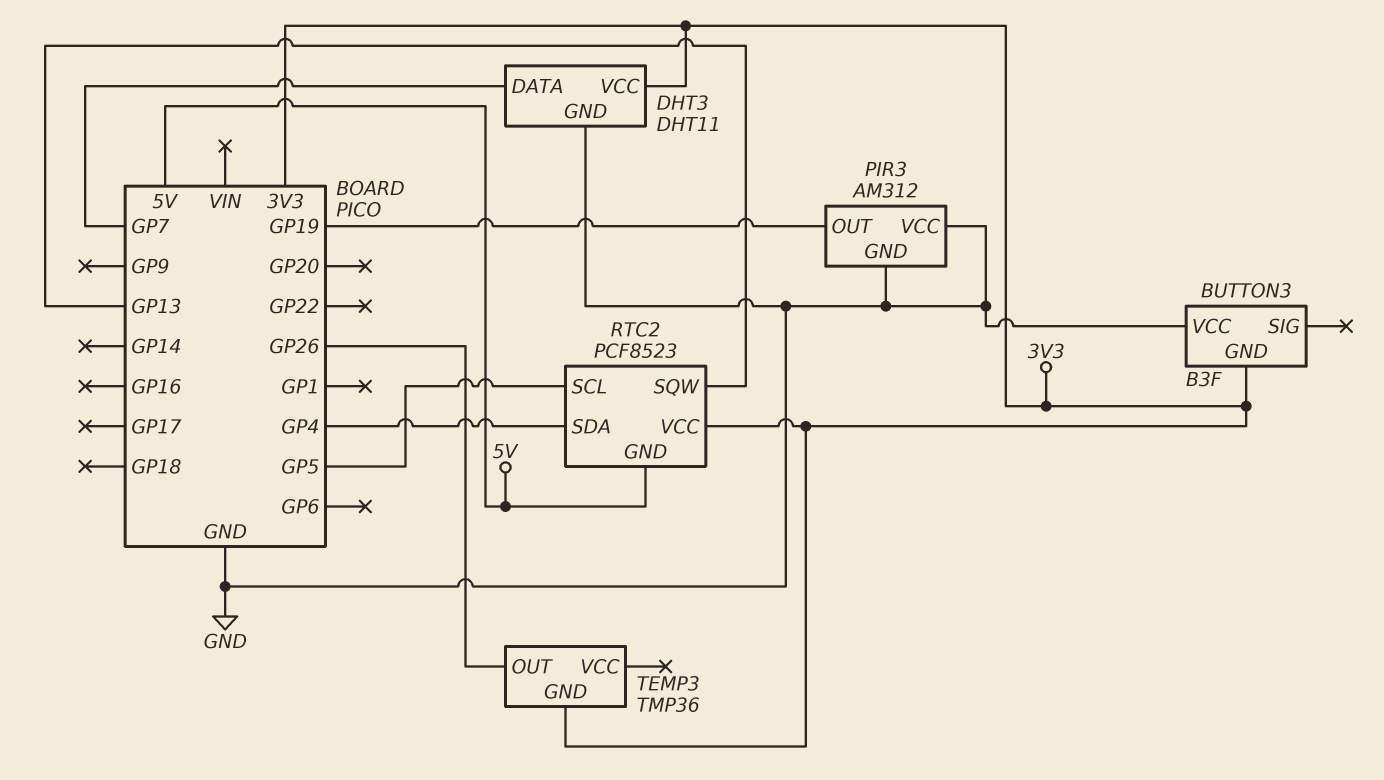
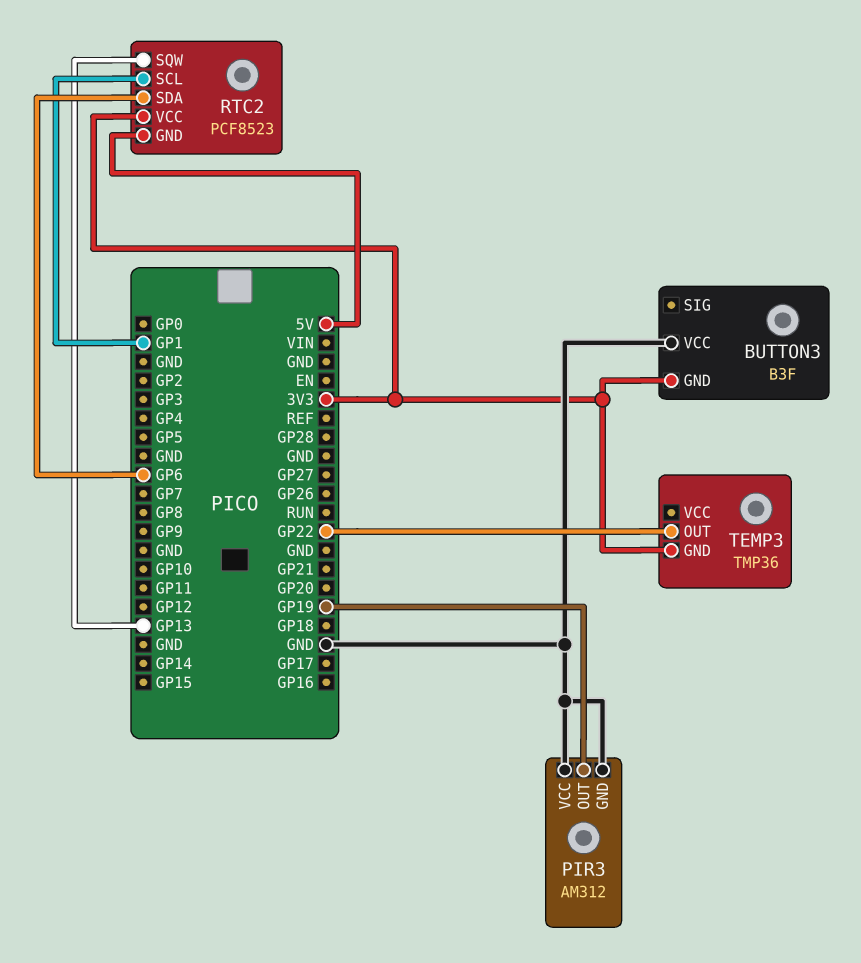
DHT3: DHT11 -> none
DHT3 pin DATA: GP7 -> none
DHT3 pin GND: GND -> none
DHT3 pin VCC: 3V3 -> none
RTC2 pin SCL: GP5 -> GP1
RTC2 pin SDA: GP4 -> GP6
TEMP3 pin OUT: GP26 -> GP22

